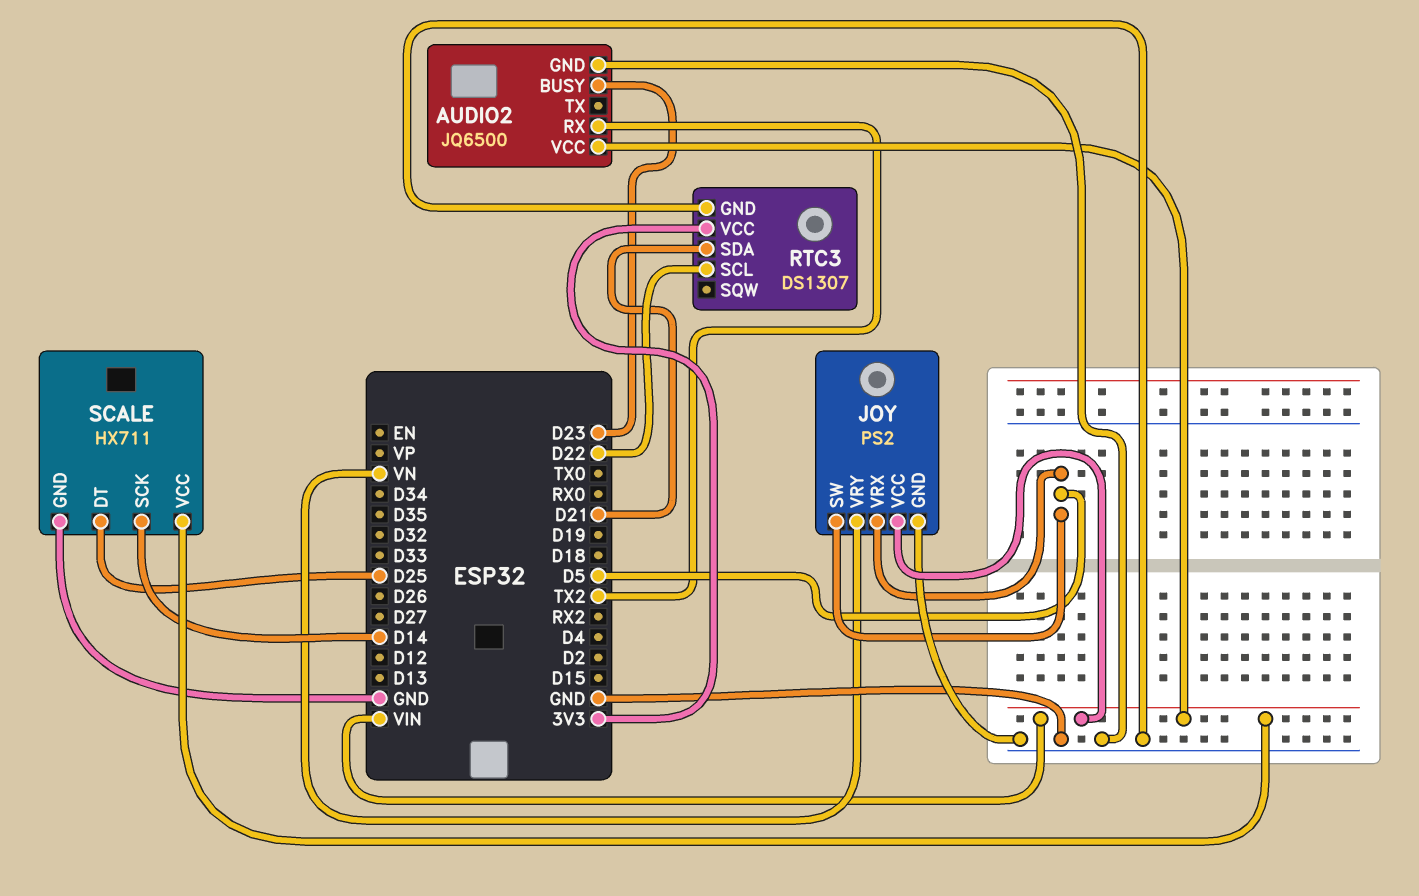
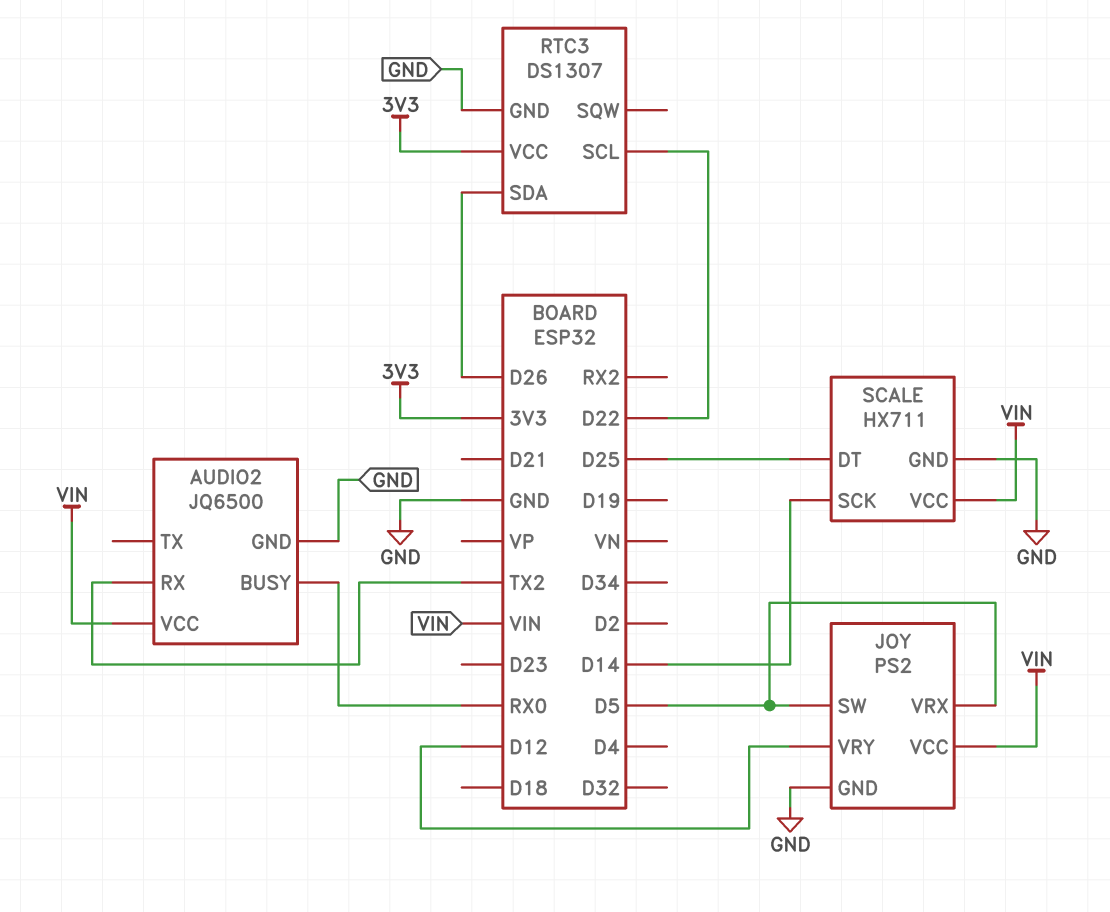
AUDIO2 pin BUSY: D23 -> RX0
JOY pin VRY: VN -> D12
RTC3 pin SDA: D21 -> D26

